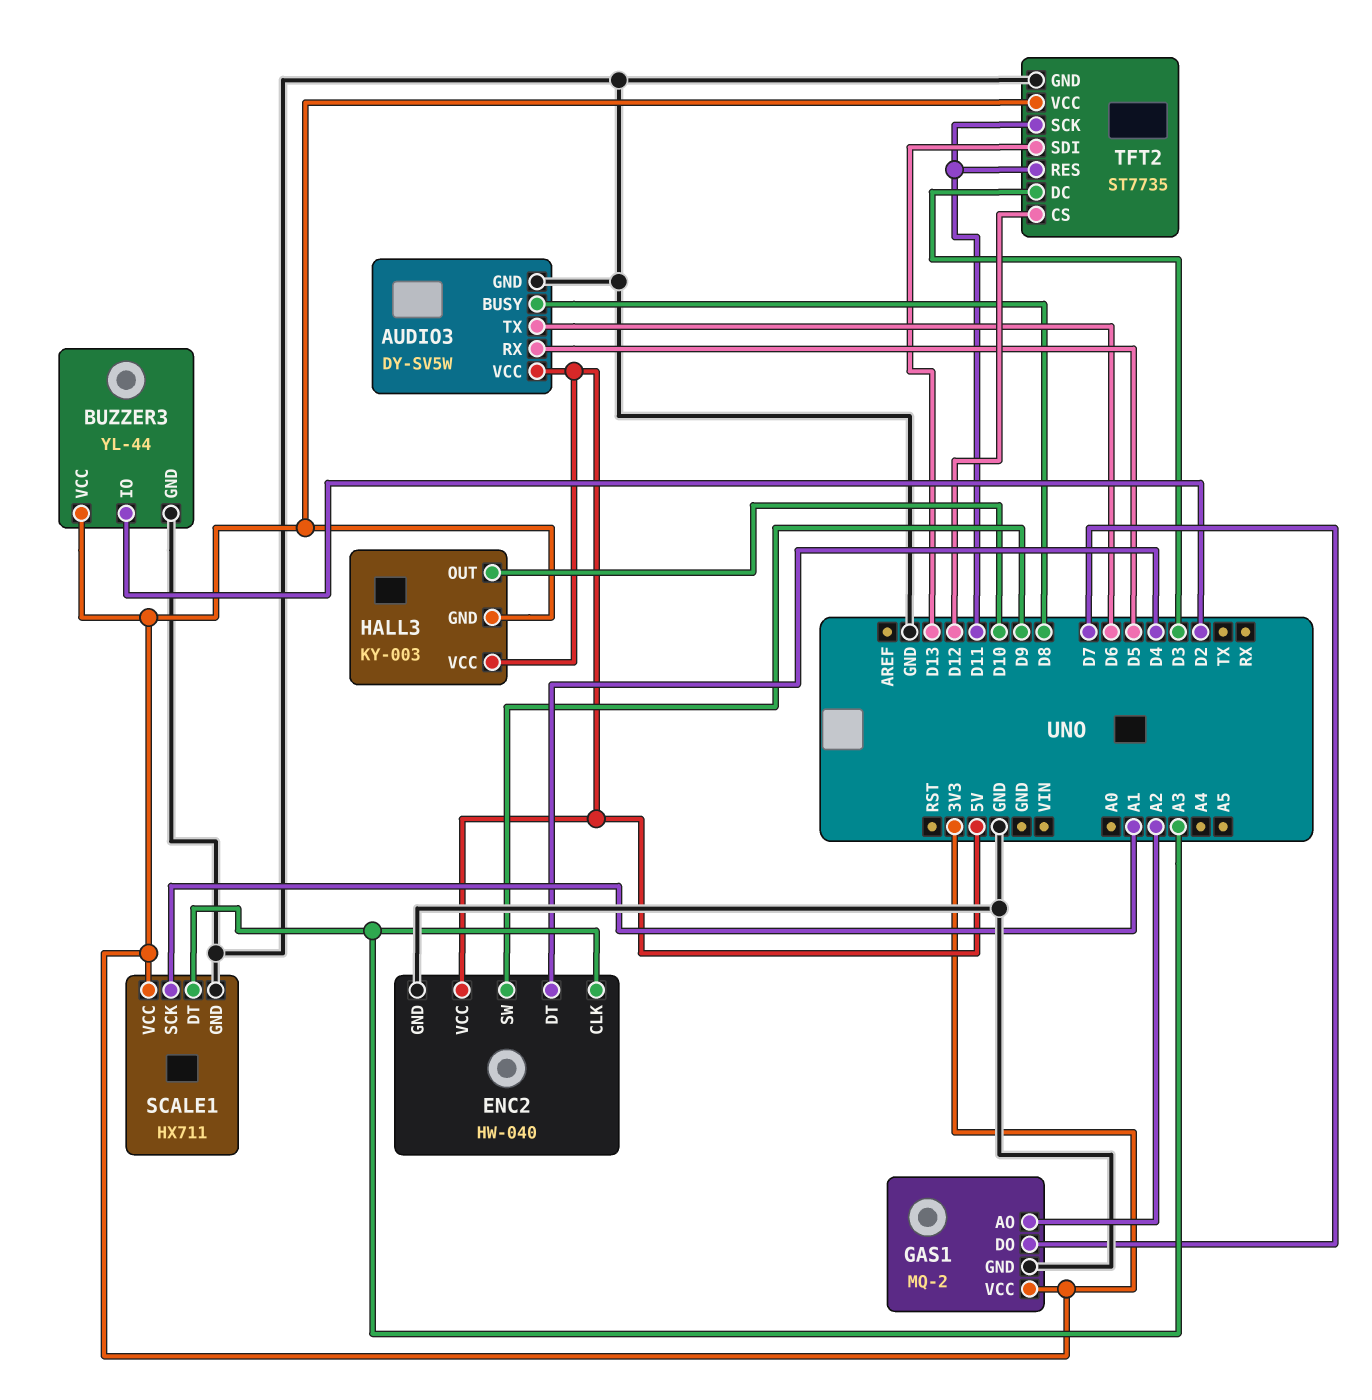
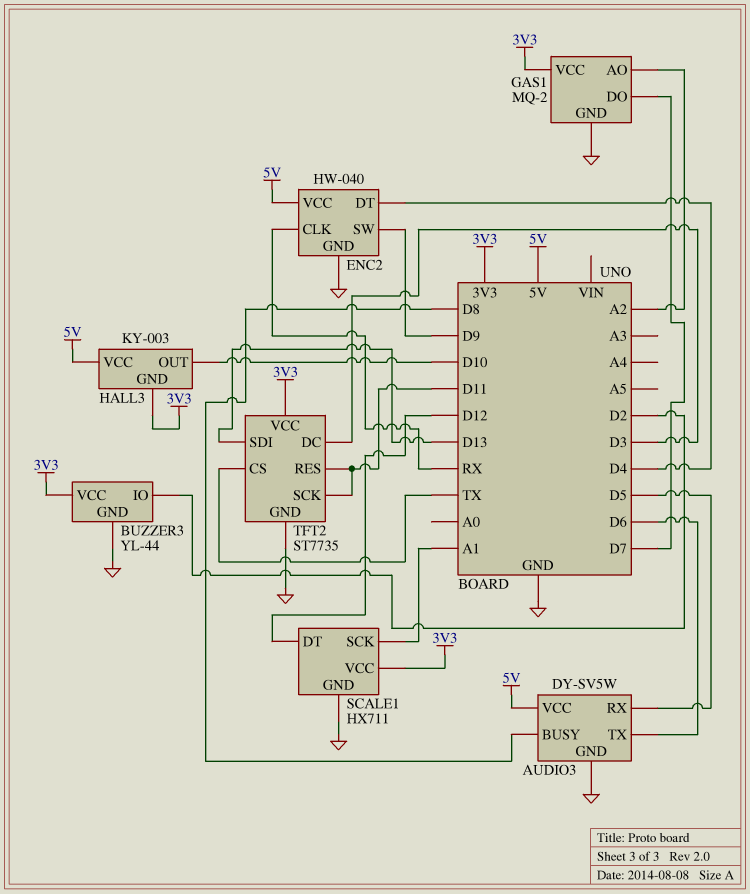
ENC2 pin CLK: A3 -> RX
SCALE1 pin DT: A3 -> D12
TFT2 pin CS: D12 -> TX

